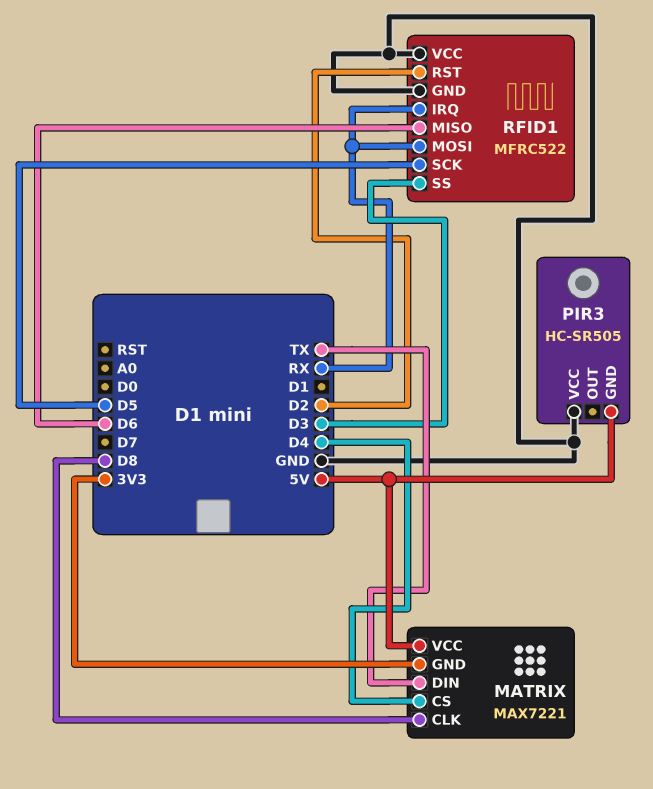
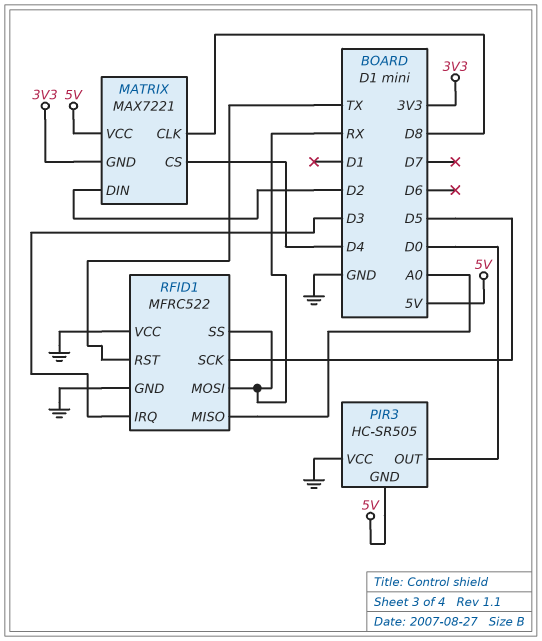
MATRIX pin DIN: TX -> D2
PIR3 pin OUT: none -> D0
RFID1 pin IRQ: RX -> D3
RFID1 pin MISO: D6 -> A0
RFID1 pin RST: D2 -> TX
RFID1 pin SS: D3 -> RX

